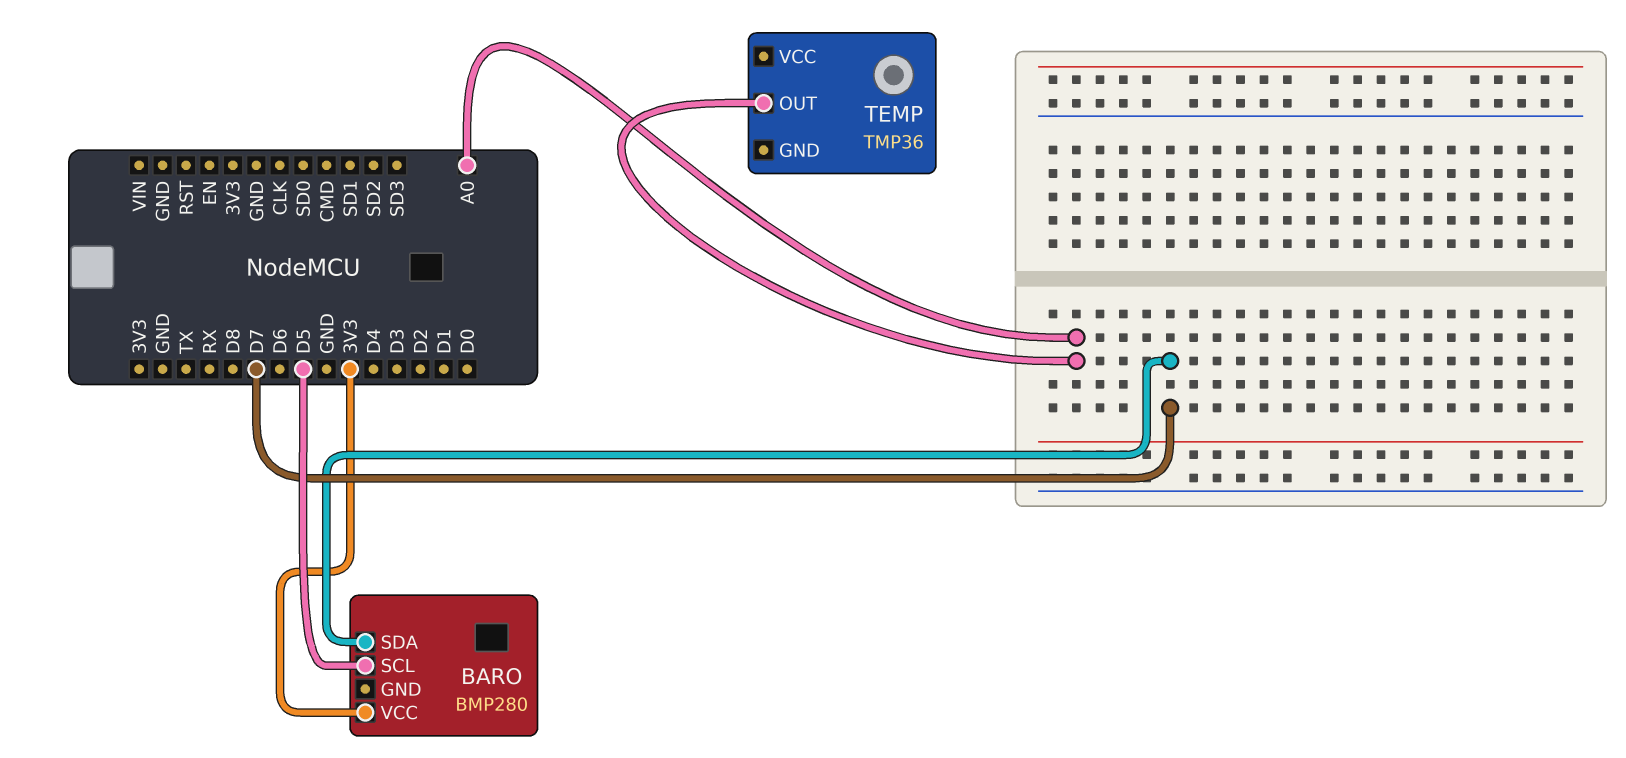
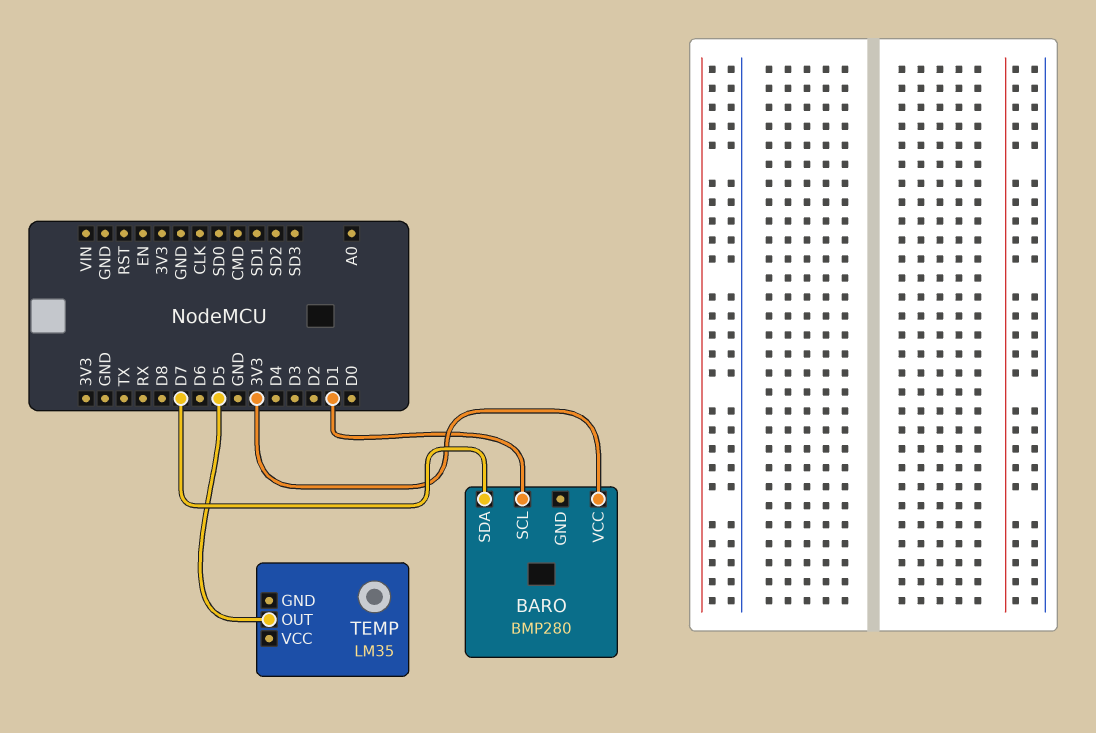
BARO pin SCL: D5 -> D1
TEMP: TMP36 -> LM35
TEMP pin OUT: A0 -> D5

